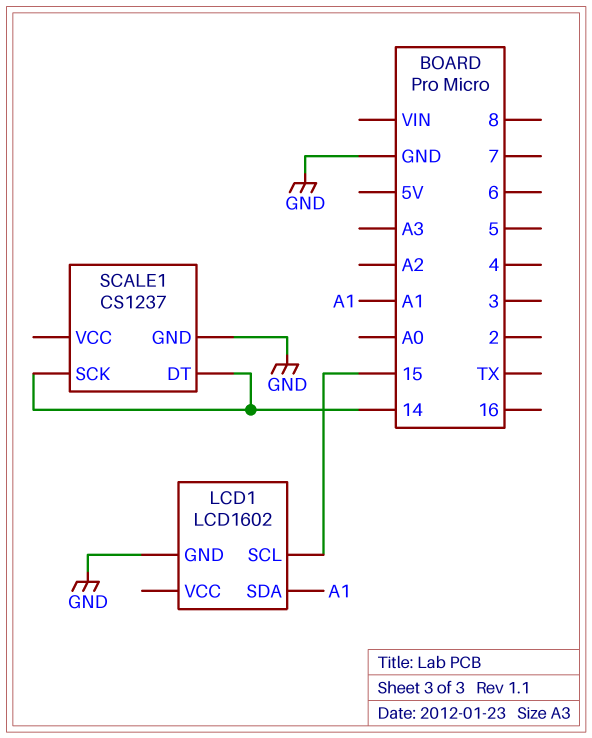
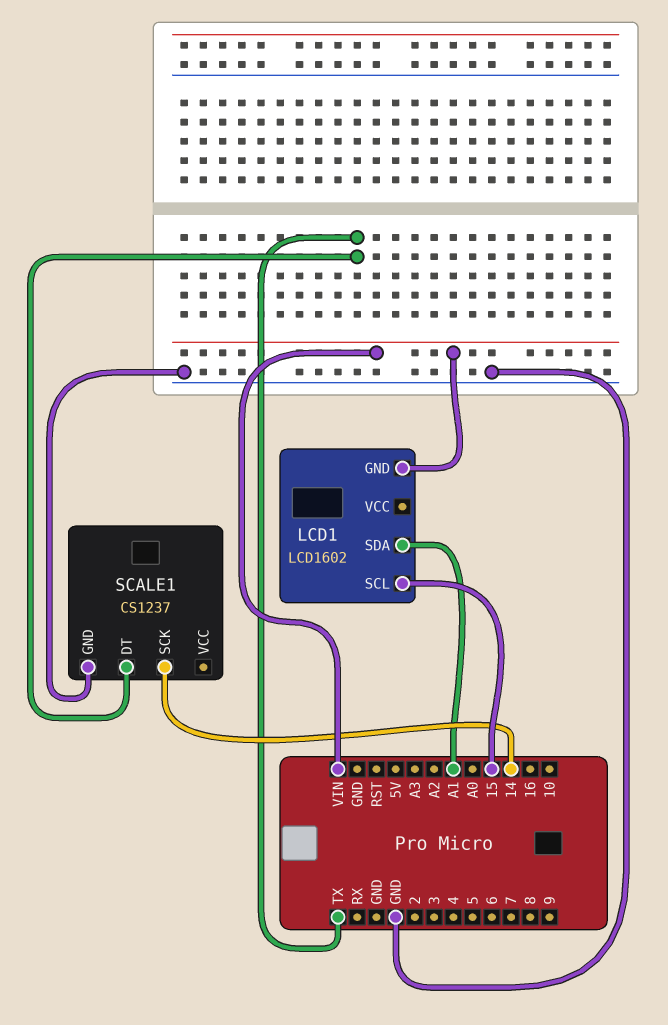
LCD1 pin GND: GND -> VIN
SCALE1 pin DT: 14 -> TX

